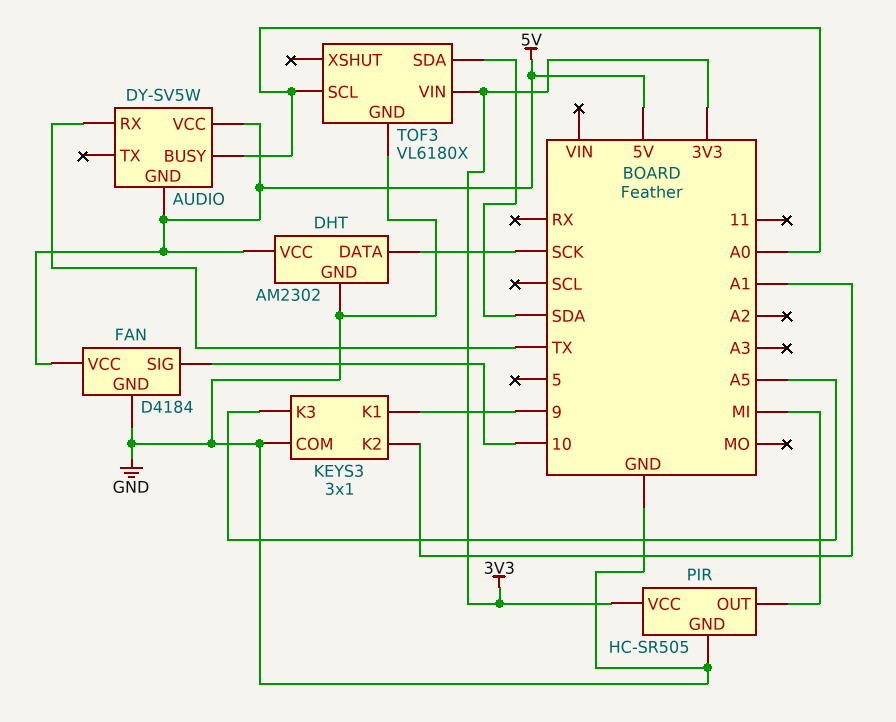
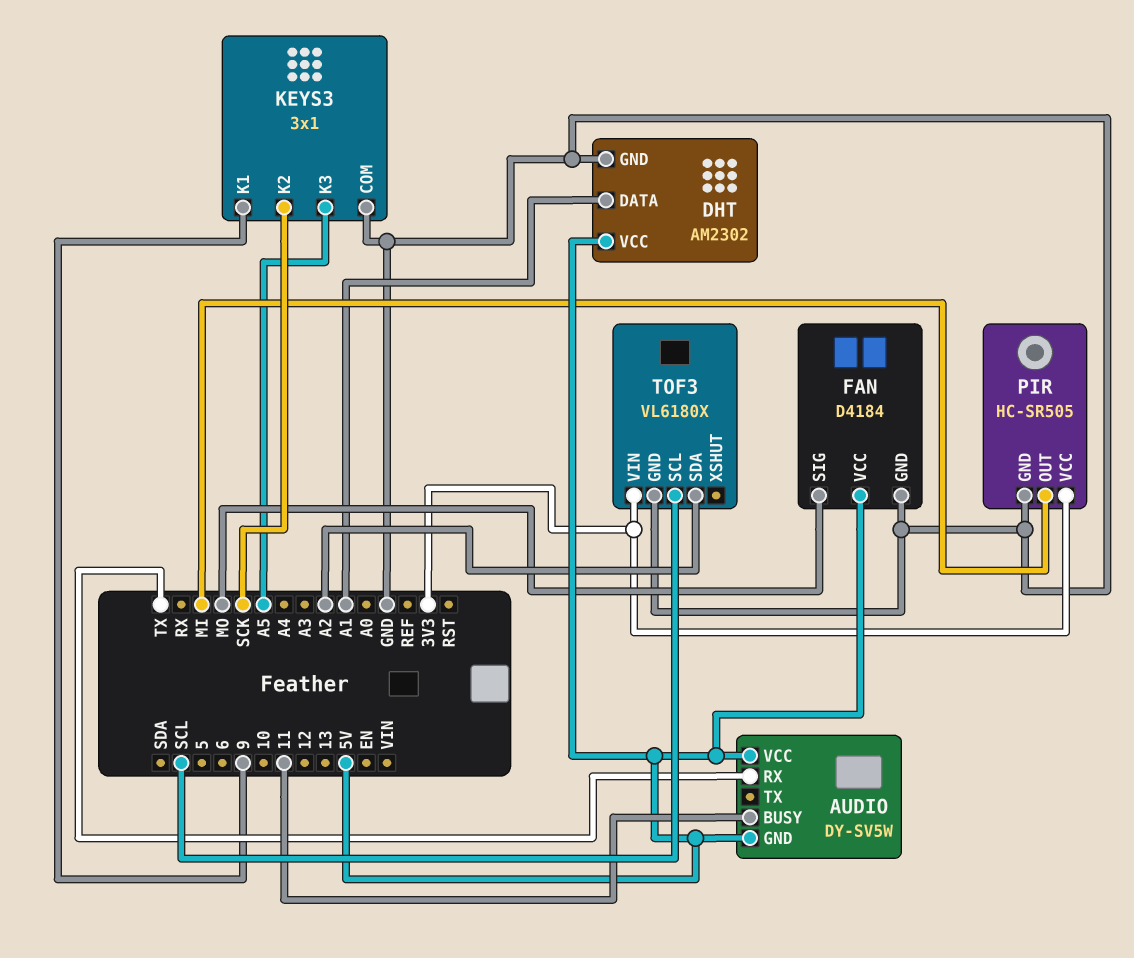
AUDIO pin BUSY: A0 -> 11
DHT pin DATA: SCK -> A1
FAN pin SIG: 10 -> MO
KEYS3 pin K2: A1 -> SCK
TOF3 pin SCL: A0 -> SCL
TOF3 pin SDA: SDA -> A2

